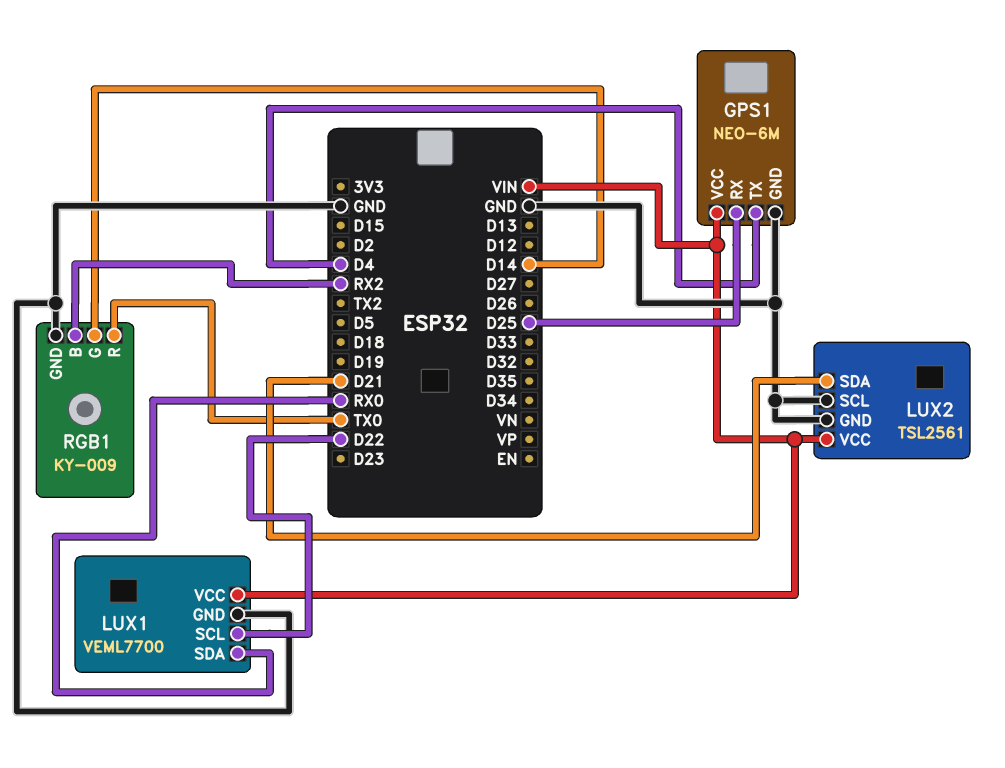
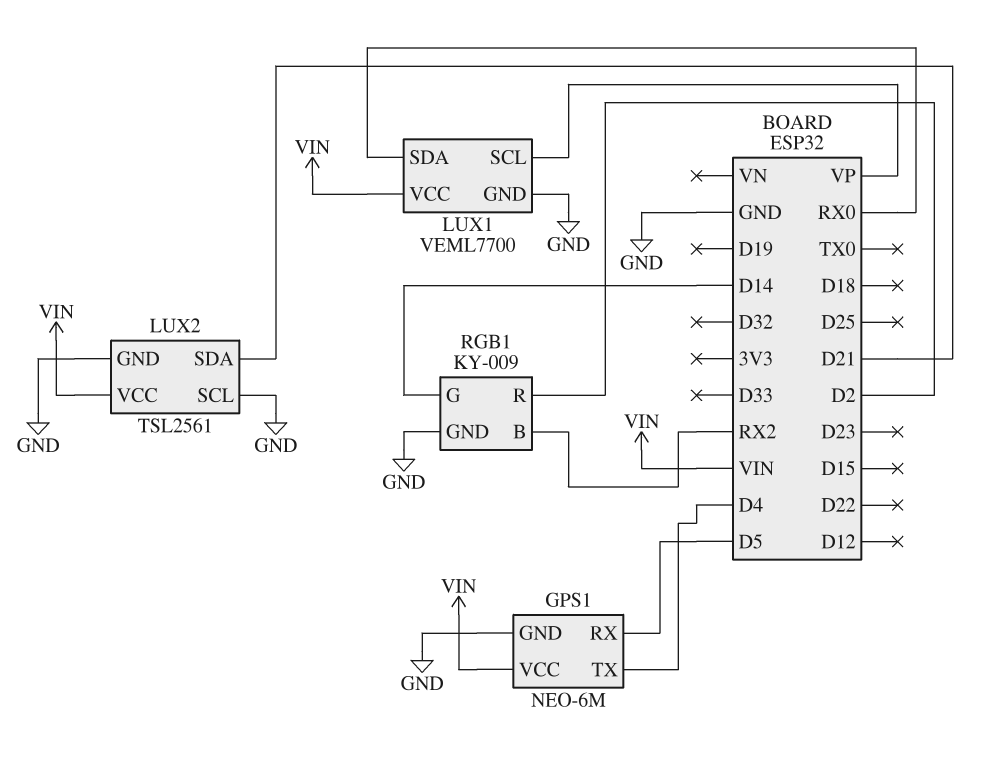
GPS1 pin RX: D25 -> D5
LUX1 pin SCL: D22 -> VP
RGB1 pin R: TX0 -> D2

